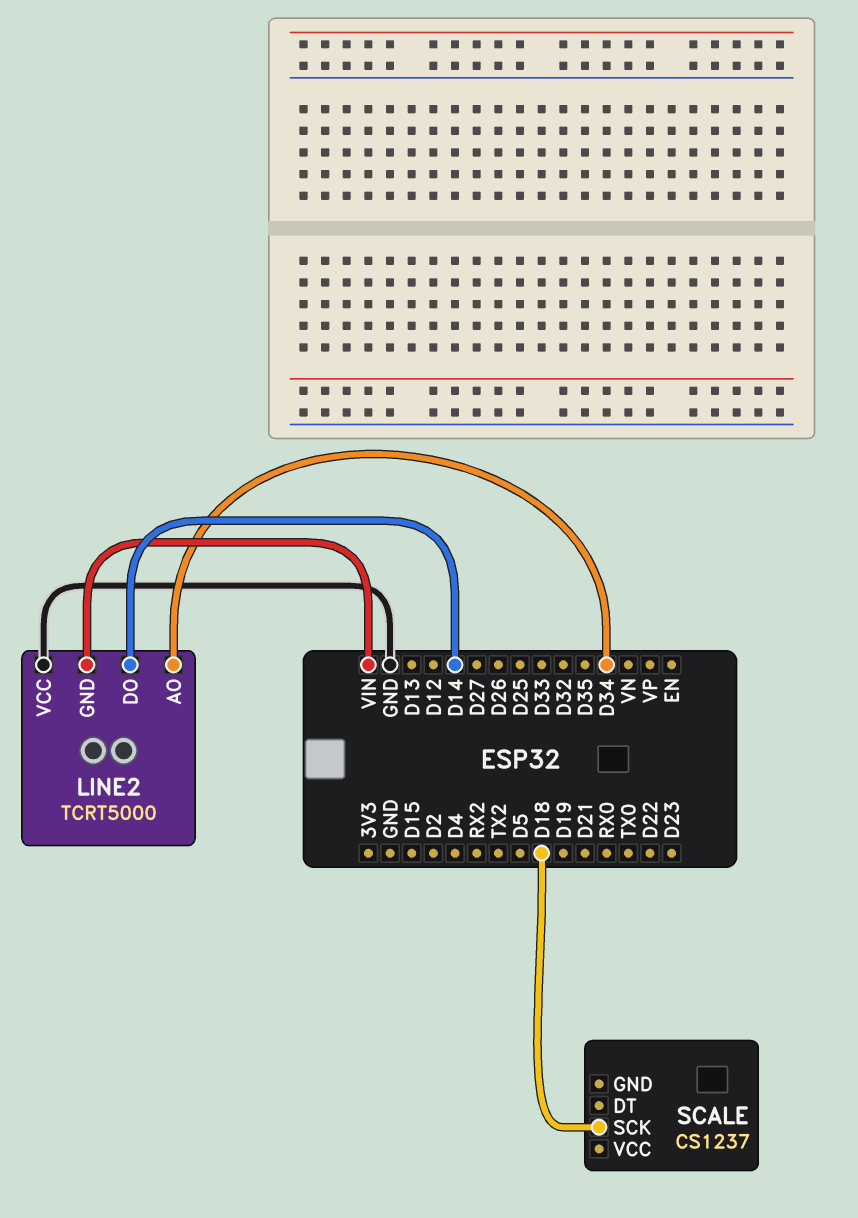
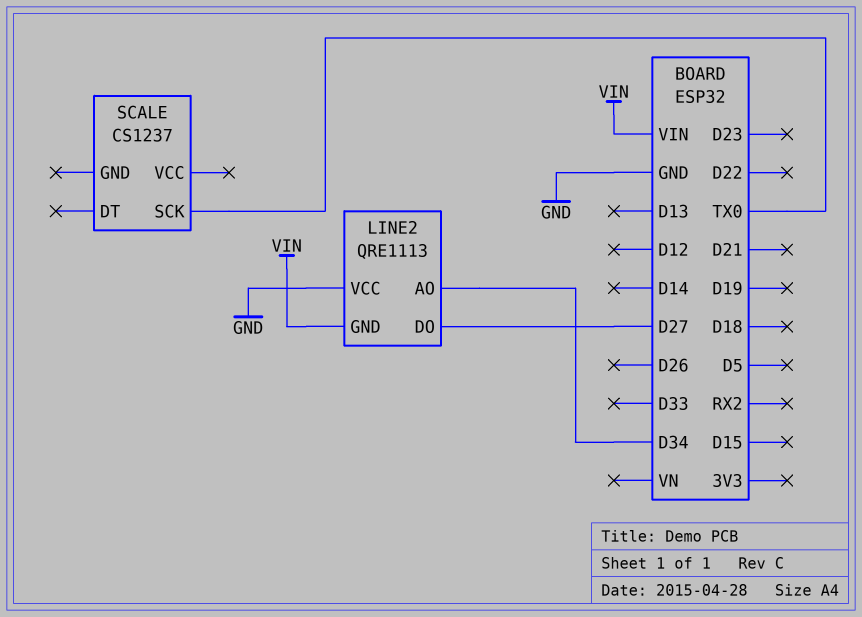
LINE2: TCRT5000 -> QRE1113
LINE2 pin DO: D14 -> D27
SCALE pin SCK: D18 -> TX0

